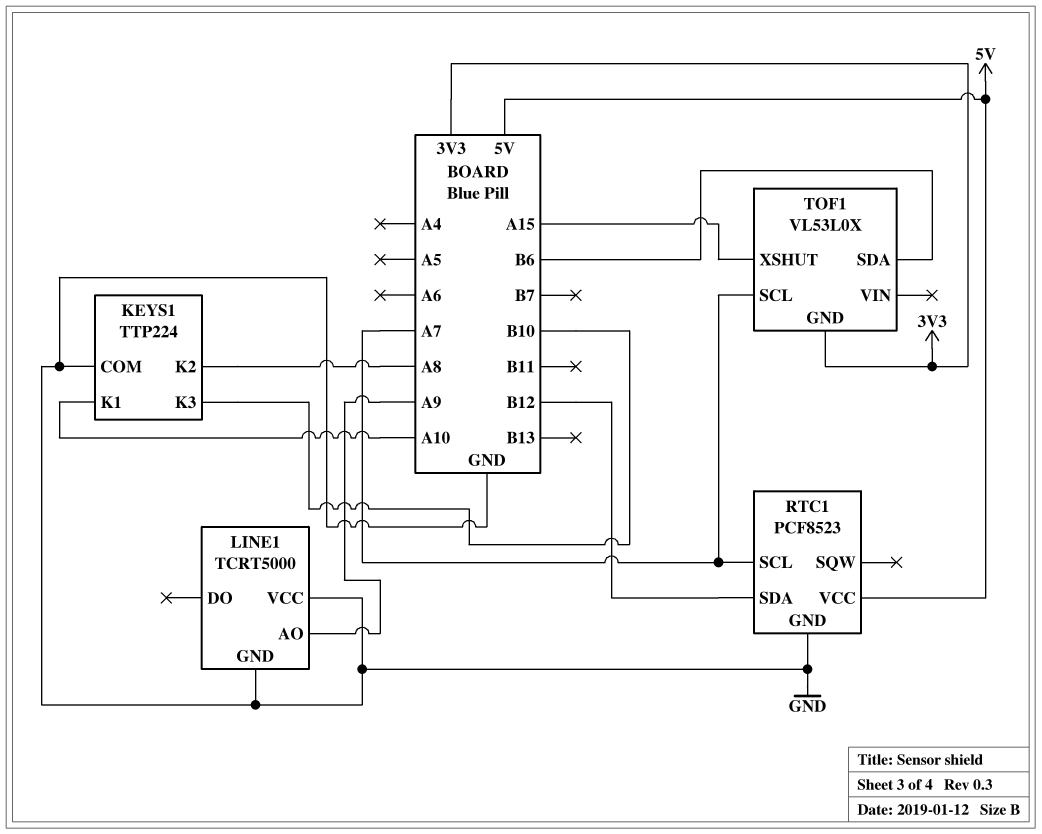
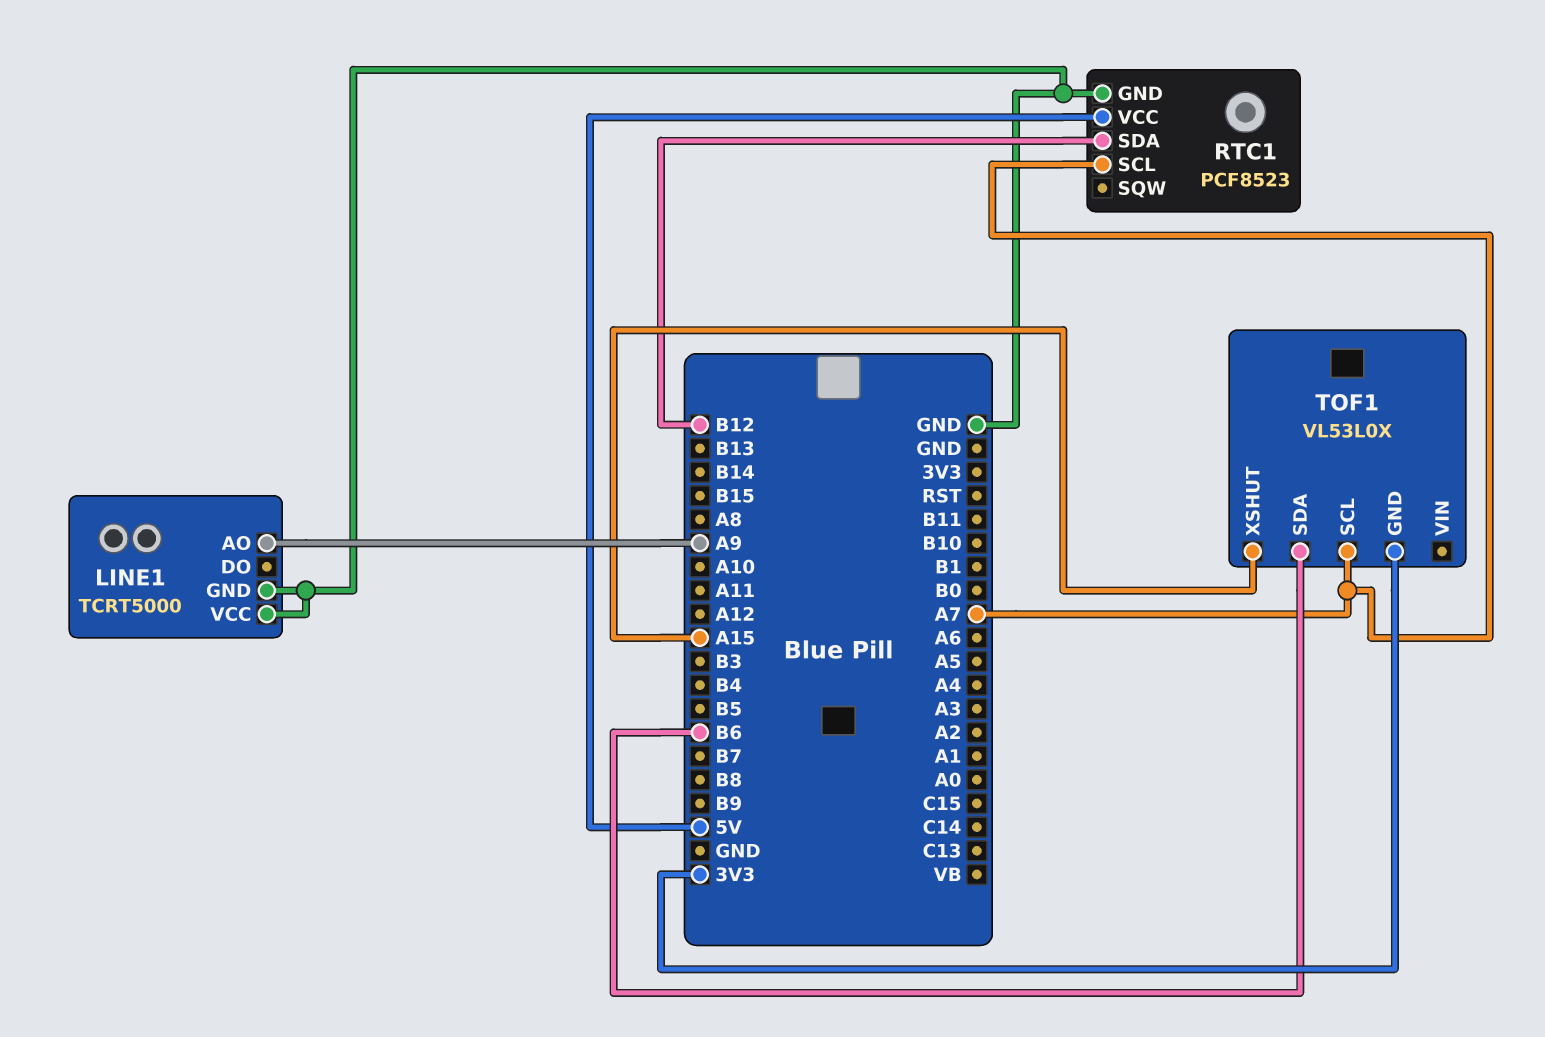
KEYS1: TTP224 -> none
KEYS1 pin COM: GND -> none
KEYS1 pin K1: A10 -> none
KEYS1 pin K2: A8 -> none
KEYS1 pin K3: B10 -> none

